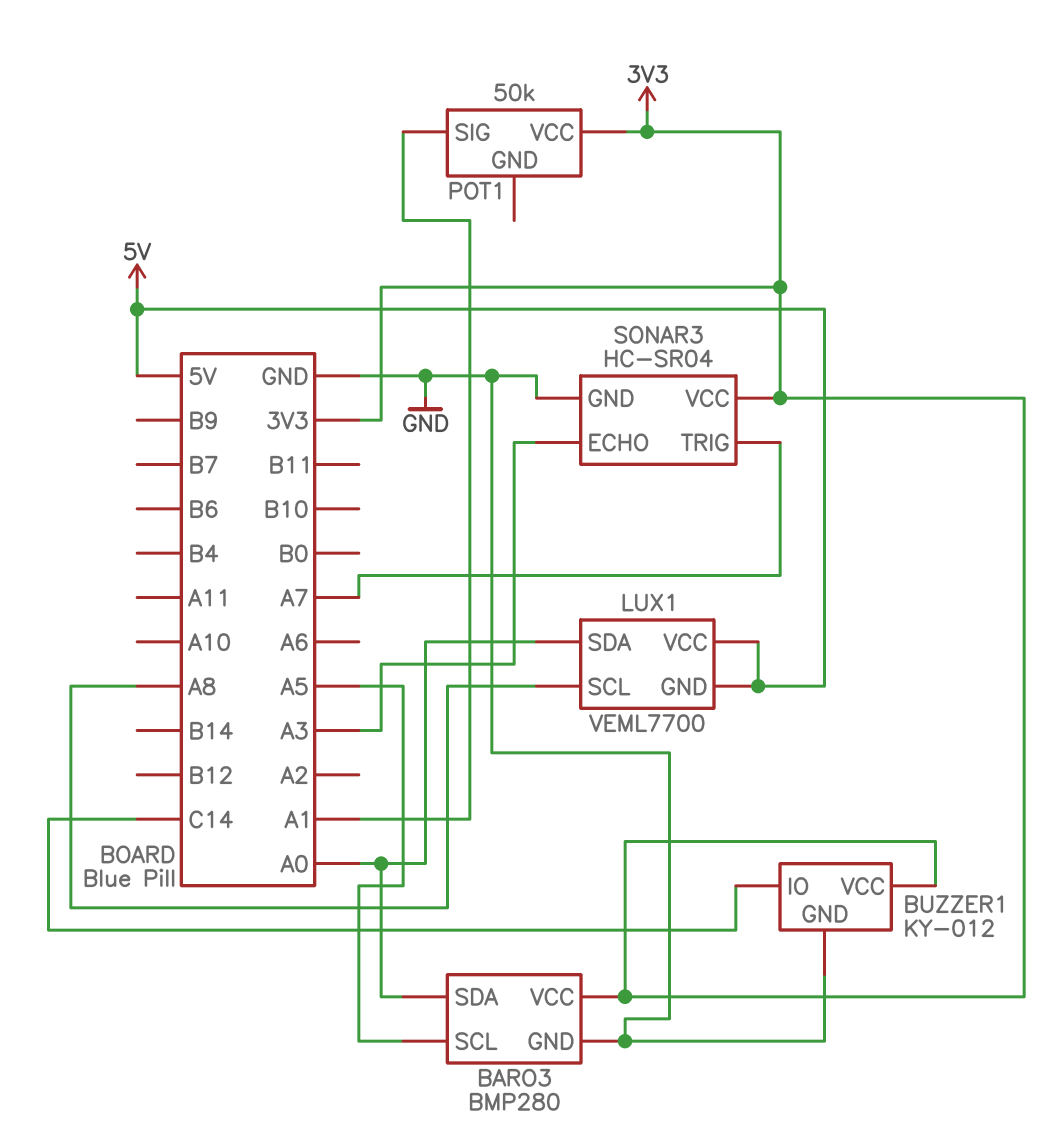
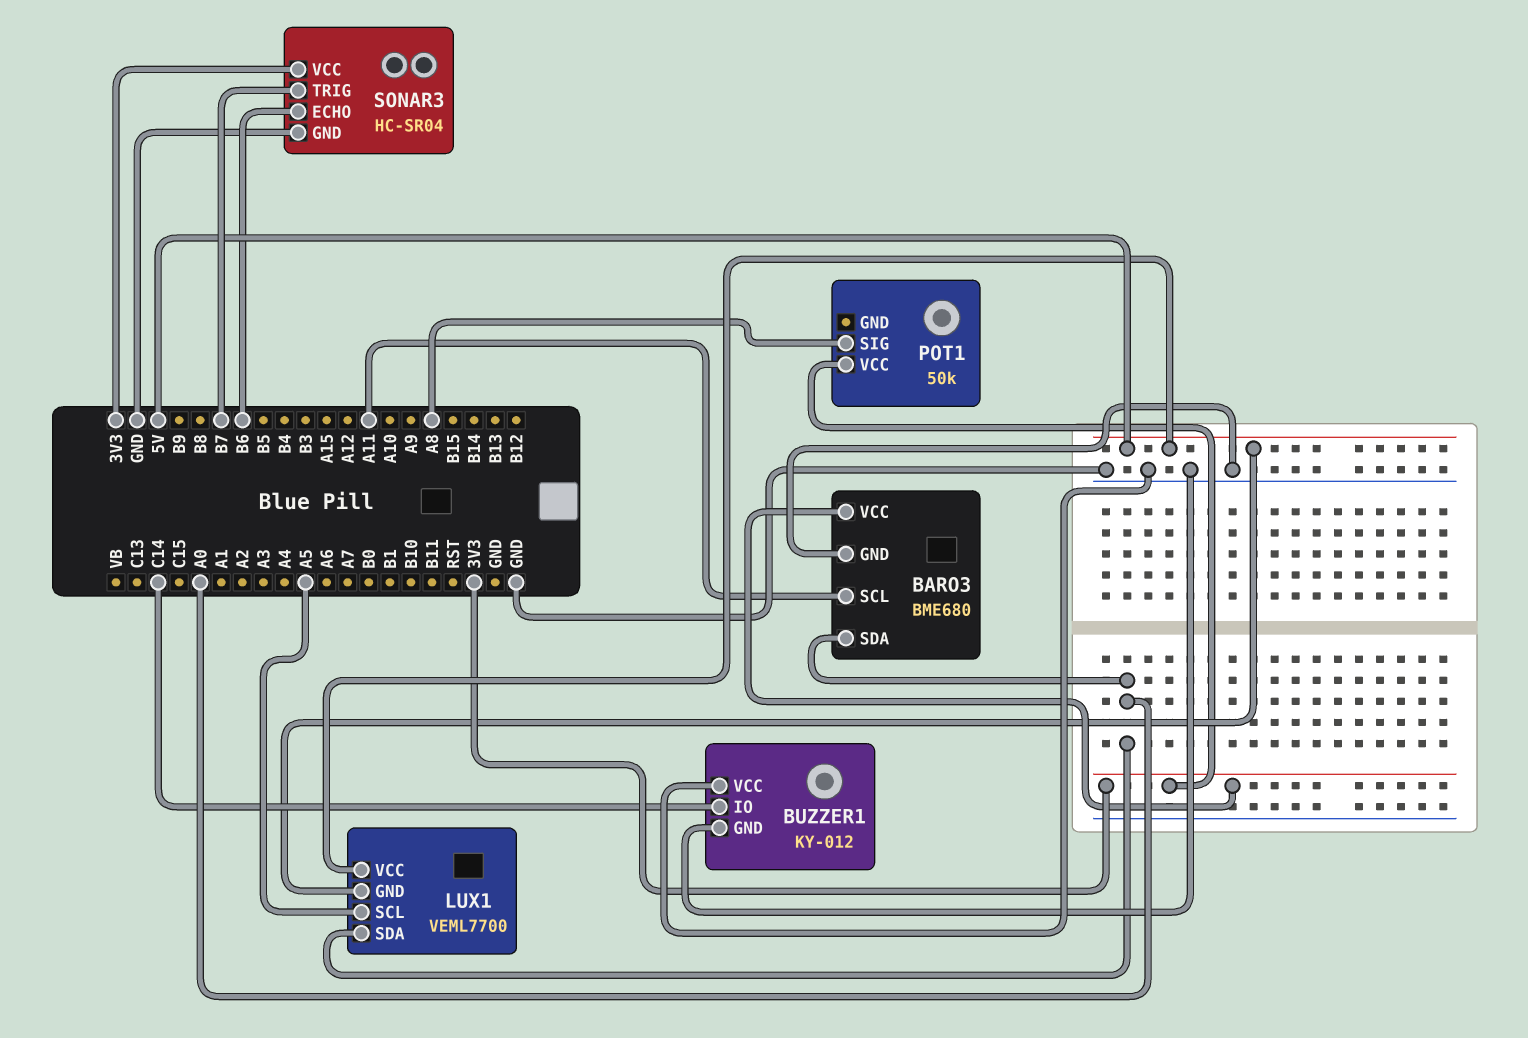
BARO3: BMP280 -> BME680
BARO3 pin SCL: A5 -> A11
BUZZER1 pin VCC: 3V3 -> GND
LUX1 pin SCL: A8 -> A5
POT1 pin SIG: A1 -> A8
SONAR3 pin ECHO: A3 -> B6
SONAR3 pin TRIG: A7 -> B7

